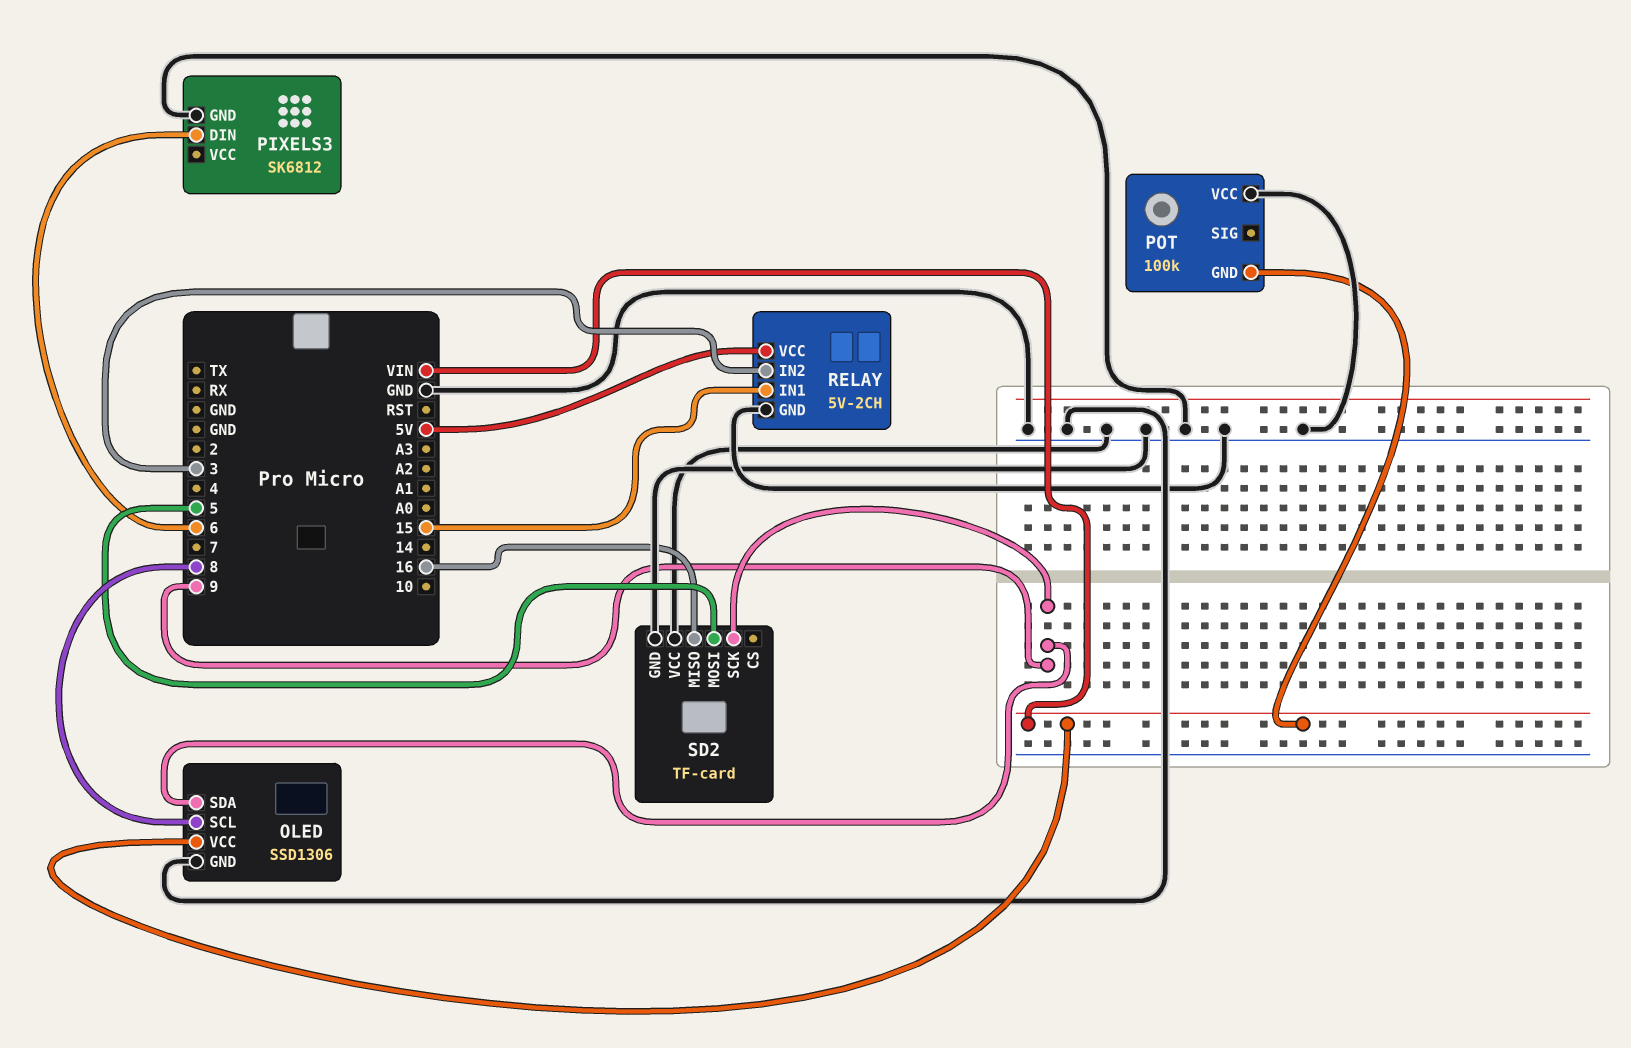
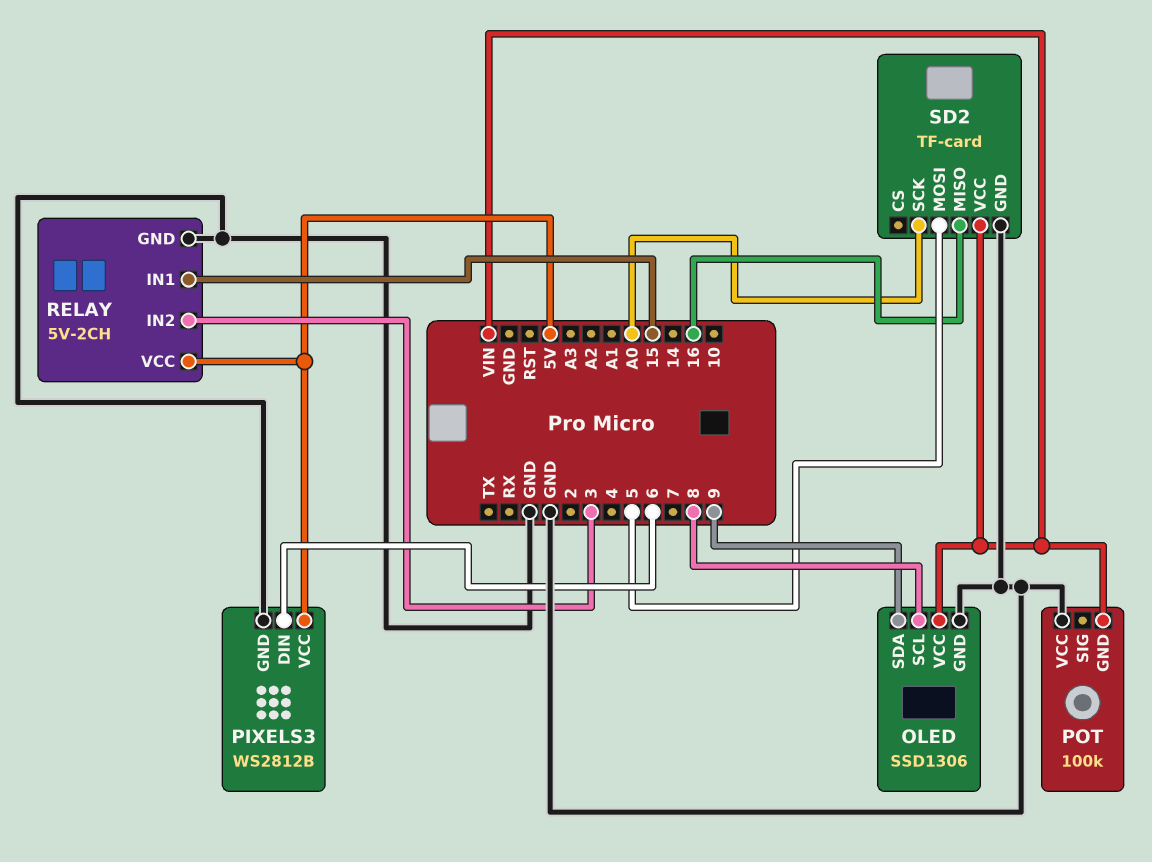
PIXELS3: SK6812 -> WS2812B
PIXELS3 pin VCC: none -> 5V
SD2 pin SCK: 9 -> A0
SD2 pin VCC: GND -> VIN

